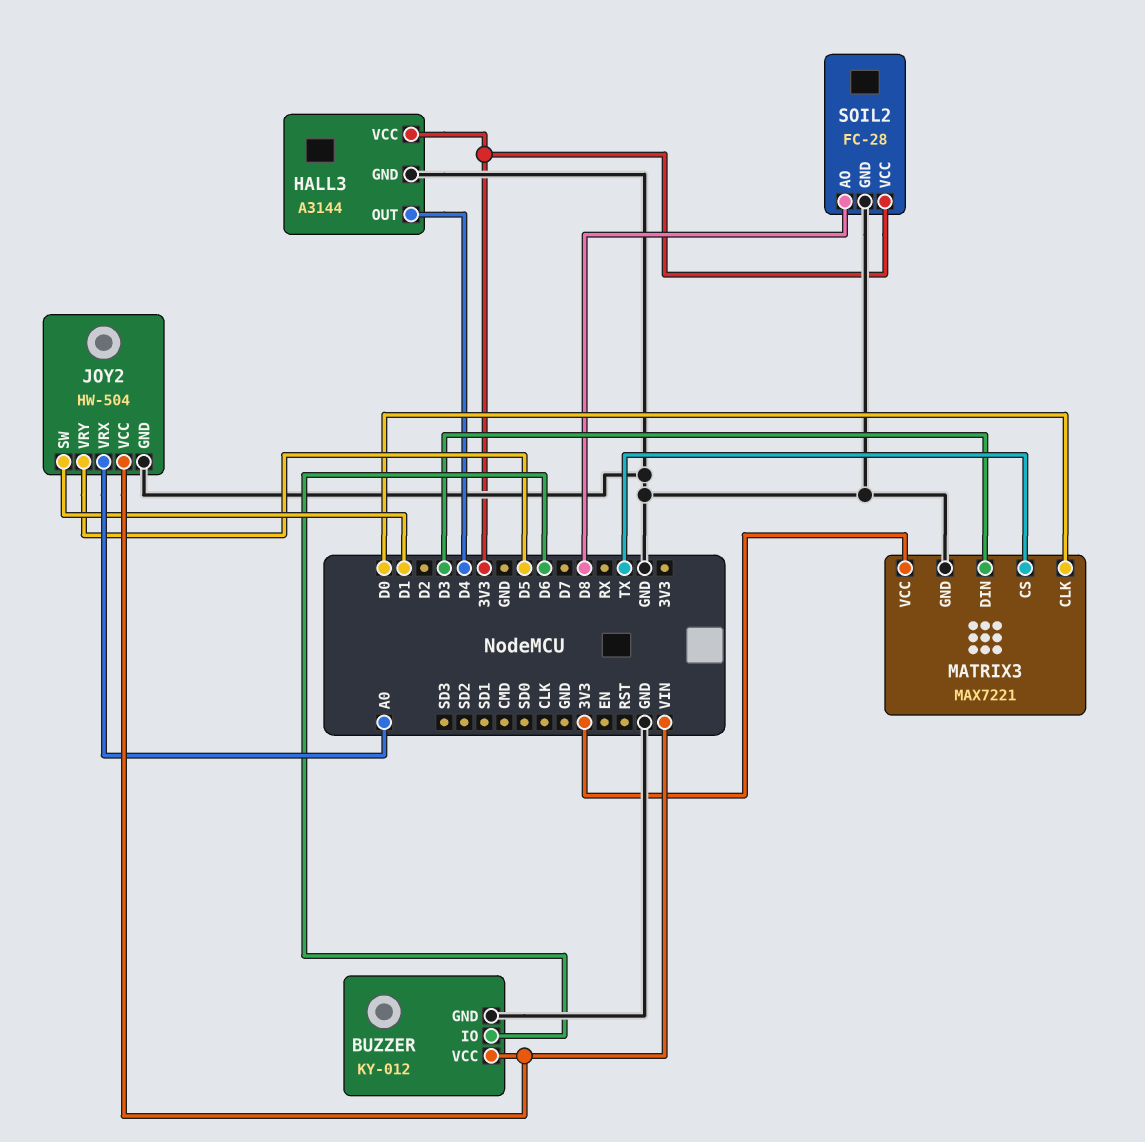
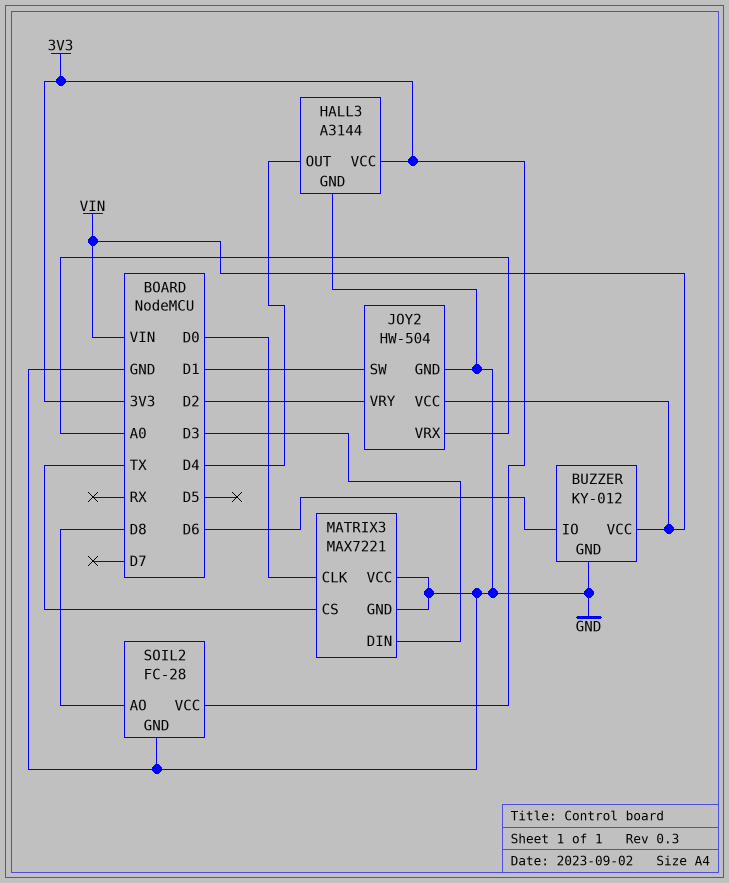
JOY2 pin VRY: D5 -> D2
MATRIX3 pin VCC: 3V3 -> GND

